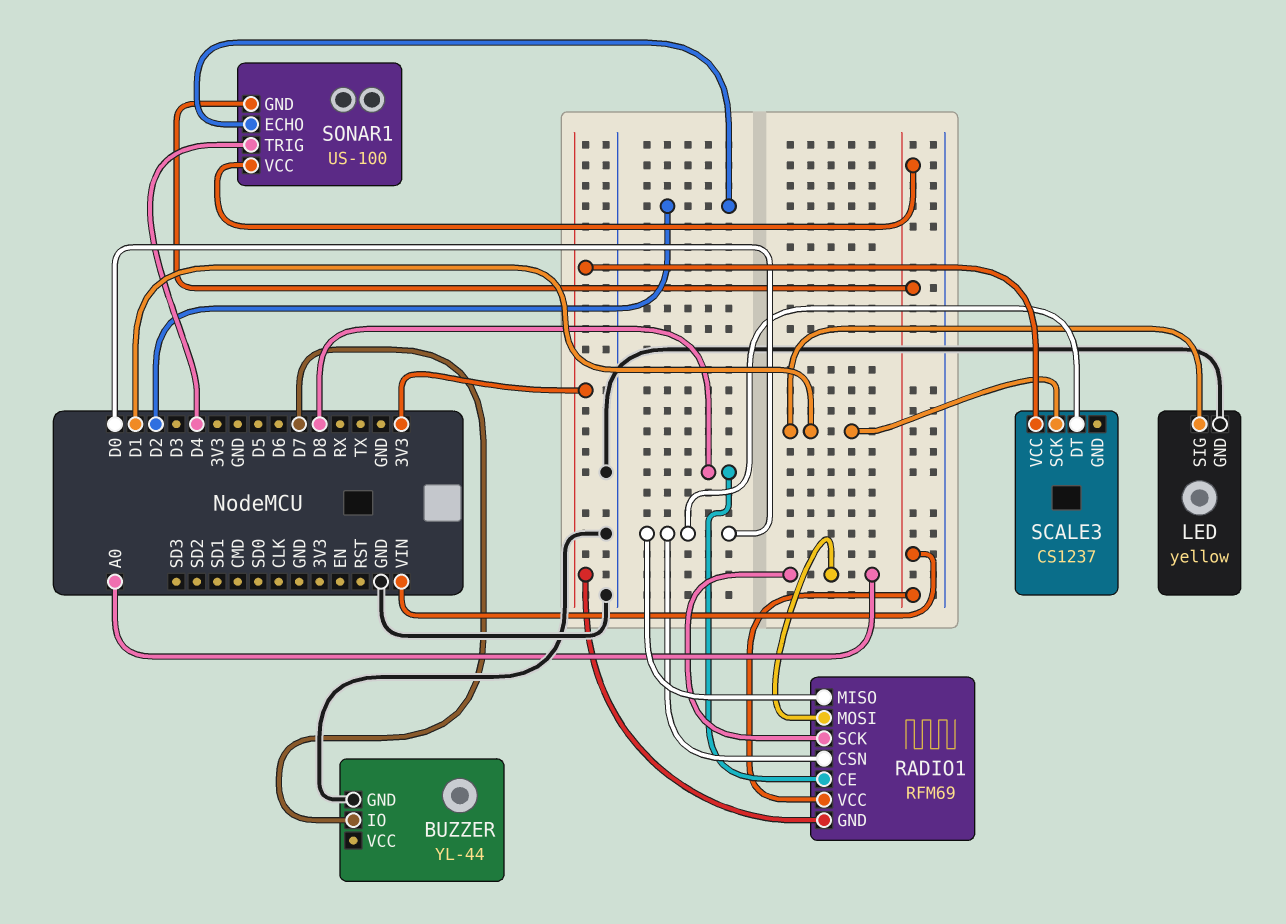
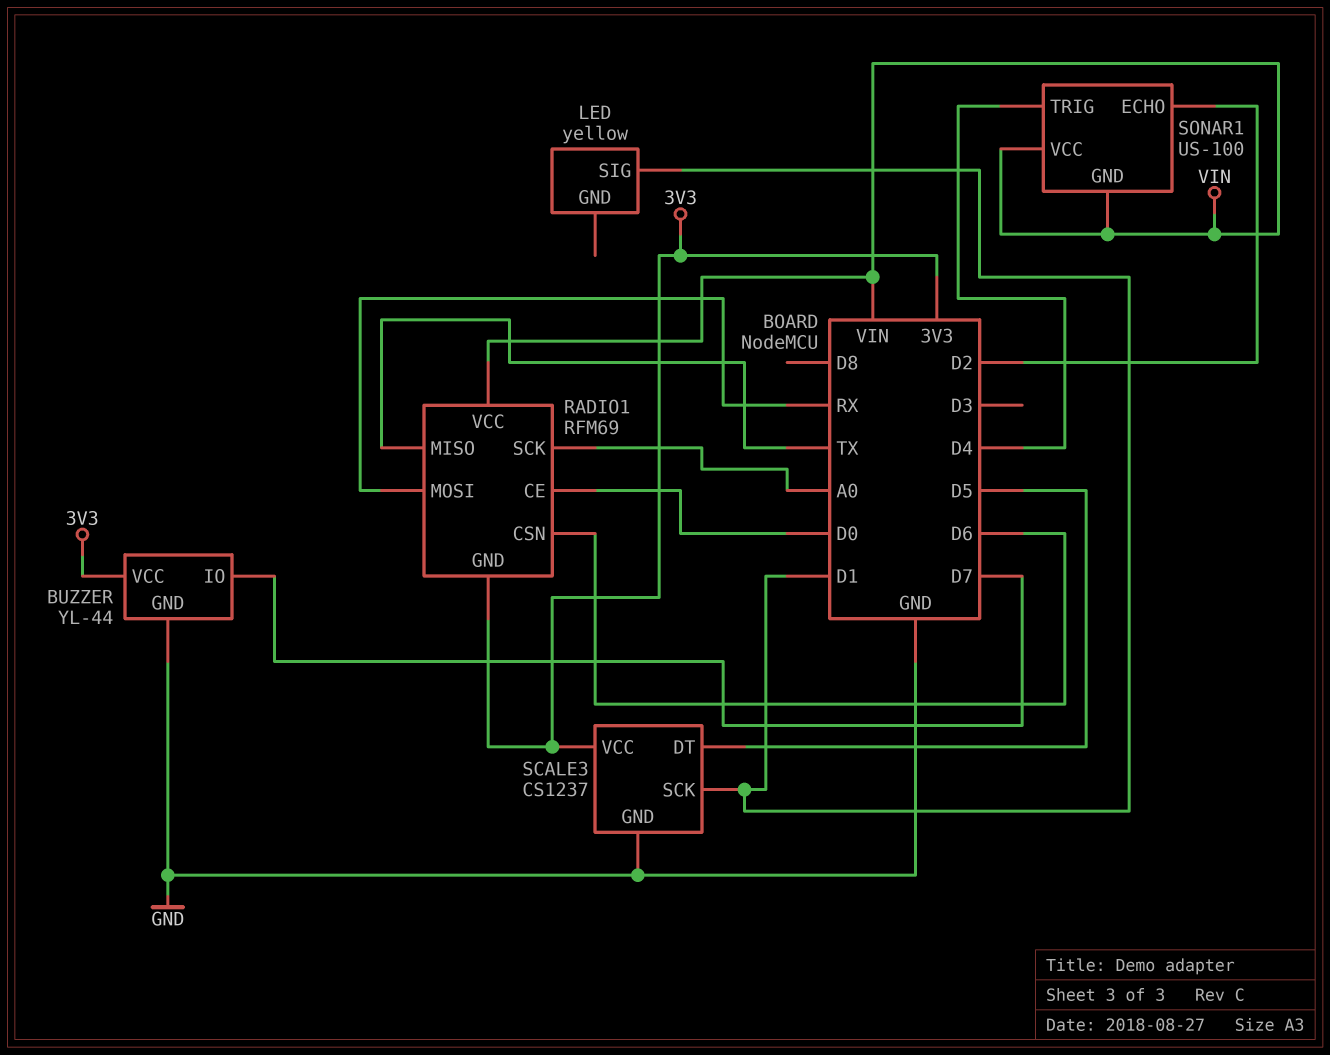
BUZZER pin VCC: none -> 3V3
LED pin GND: GND -> none
RADIO1 pin CE: D8 -> D0
RADIO1 pin CSN: D0 -> D6
RADIO1 pin MISO: D0 -> TX
RADIO1 pin MOSI: A0 -> RX
SCALE3 pin DT: D0 -> D5
SCALE3 pin GND: none -> GND

